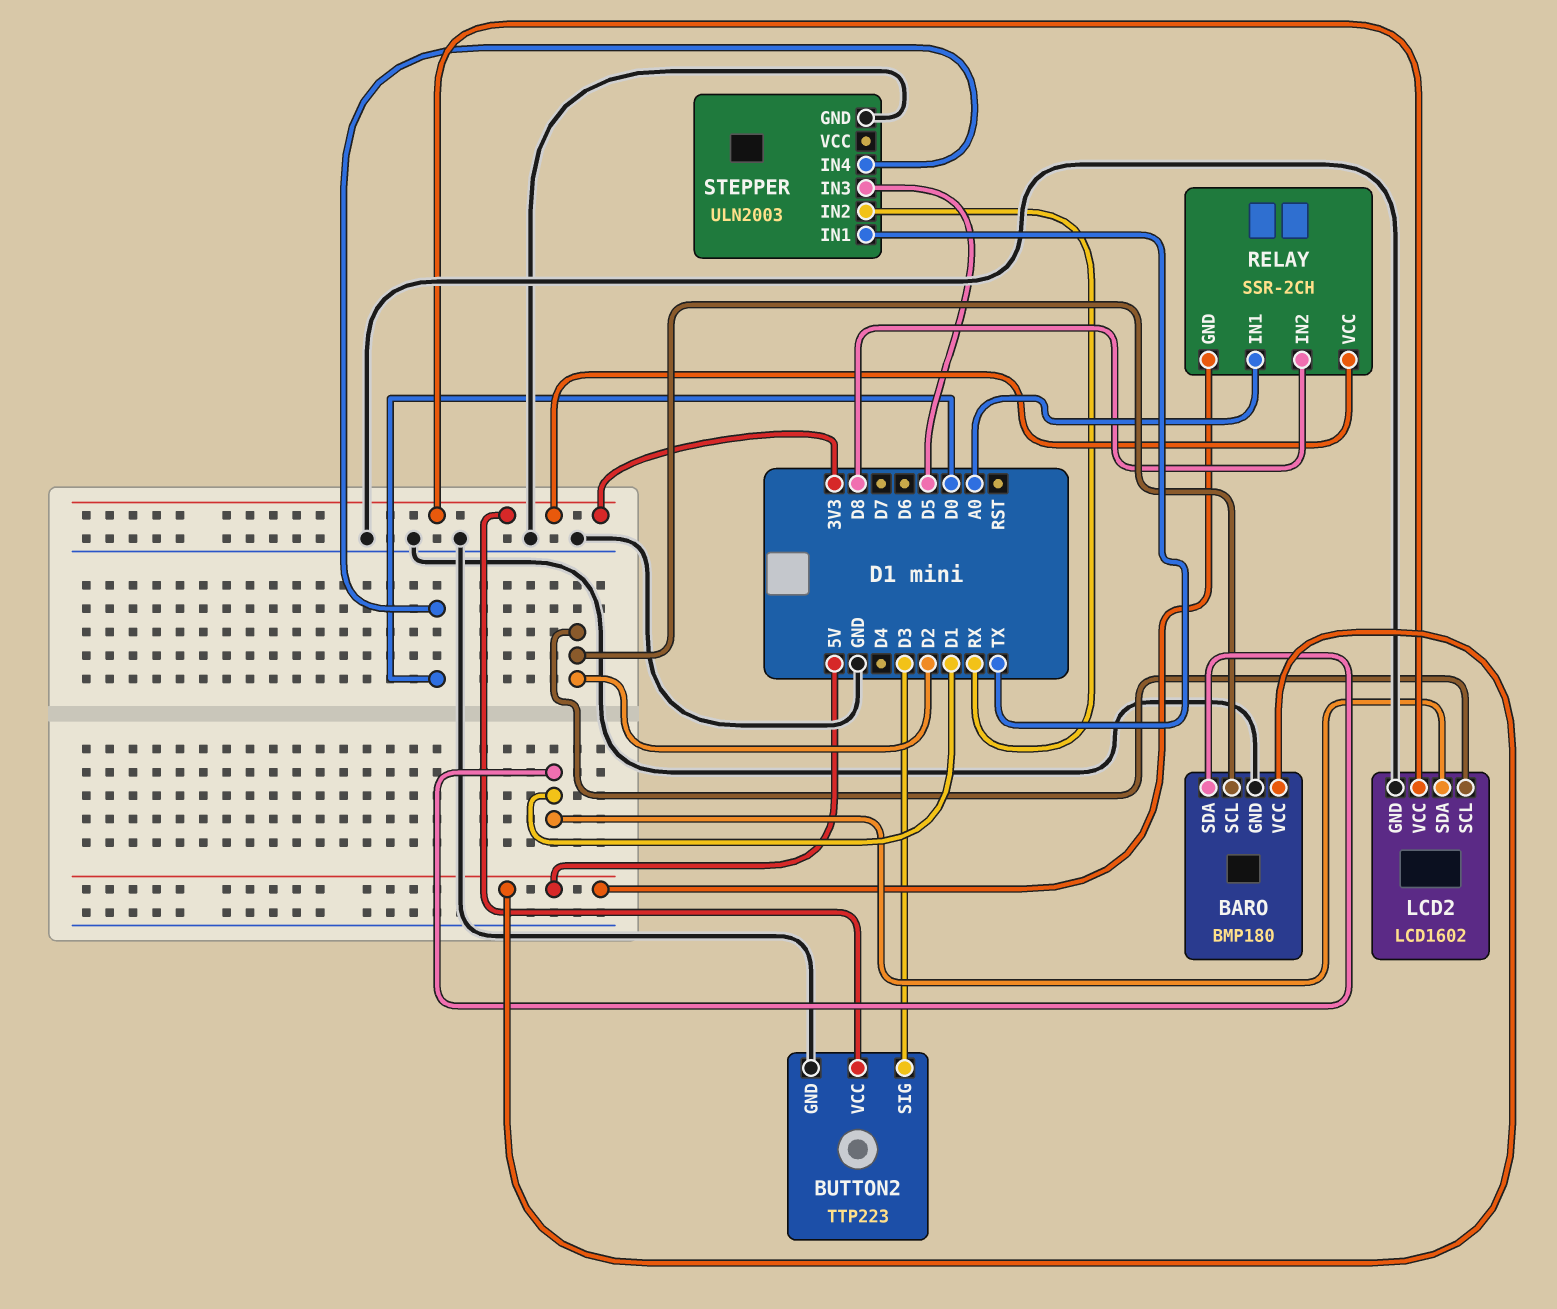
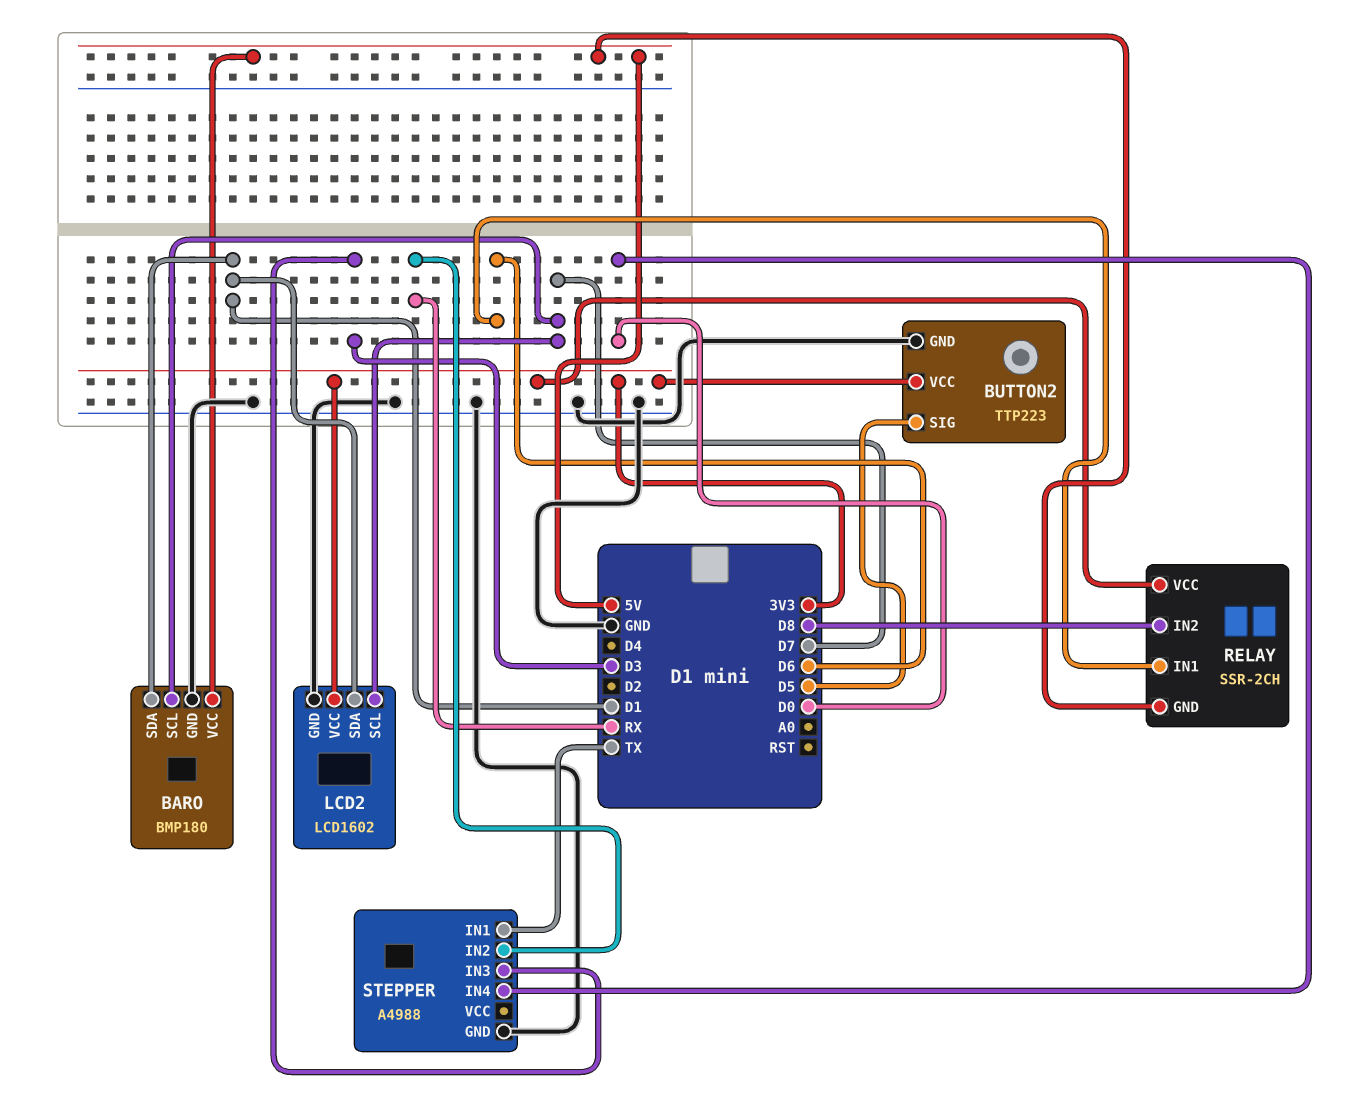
BARO pin SCL: D2 -> D7
BUTTON2 pin SIG: D3 -> D5
LCD2 pin SCL: D2 -> D7
RELAY pin IN1: A0 -> D6
STEPPER: ULN2003 -> A4988
STEPPER pin IN3: D5 -> D3

